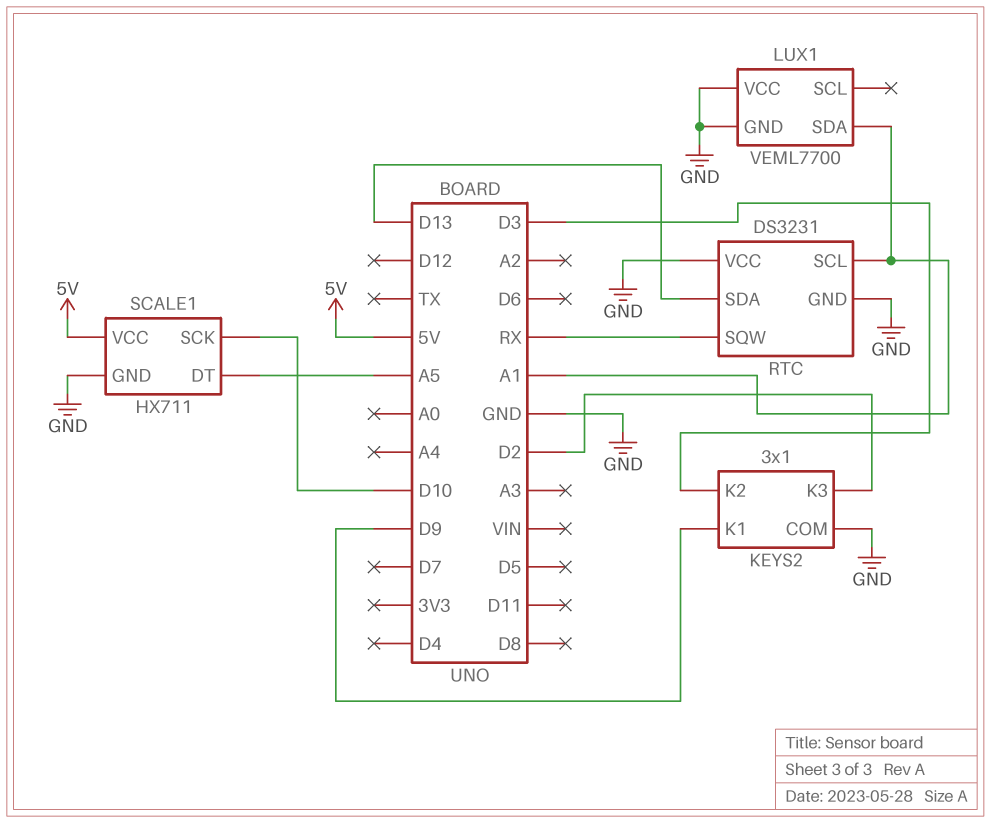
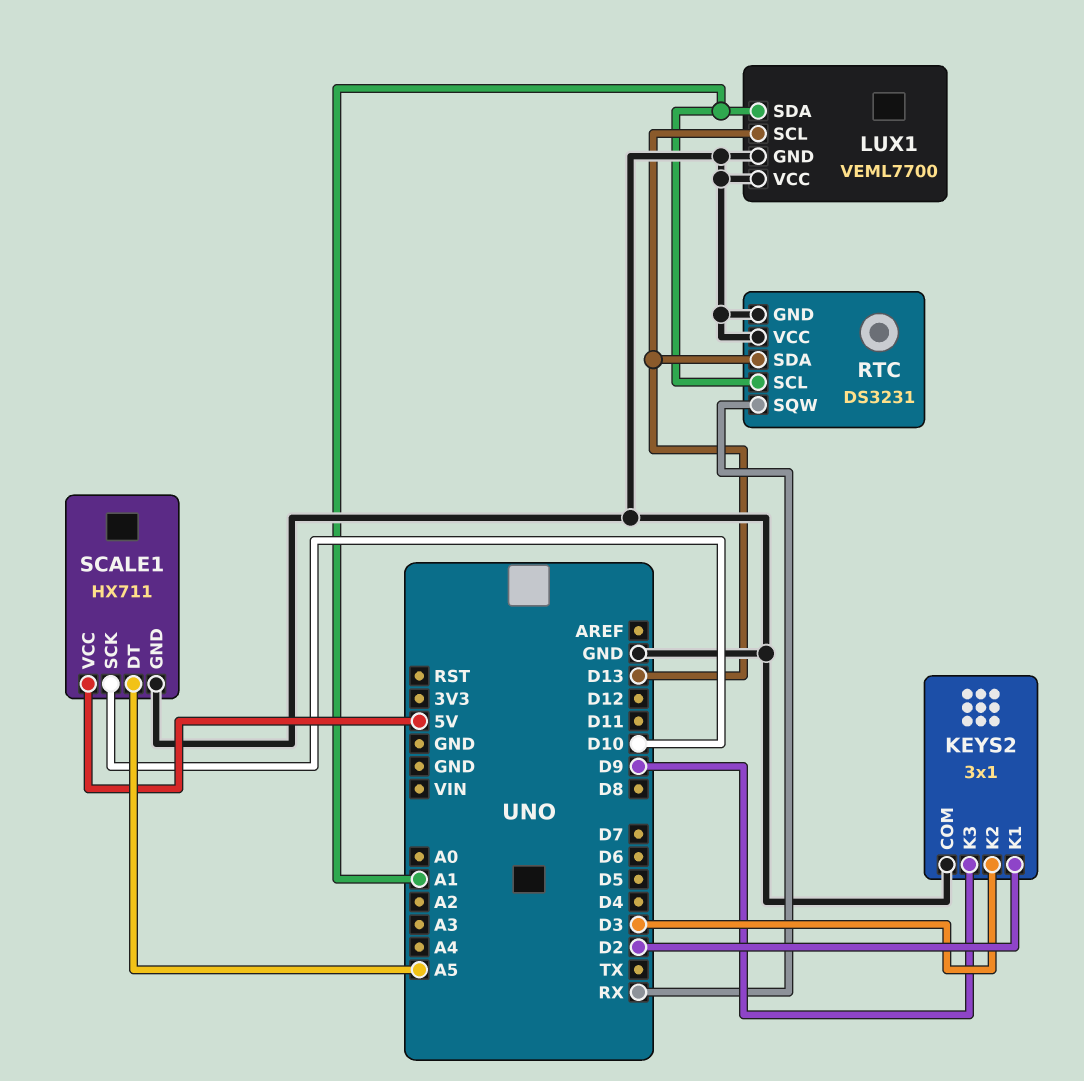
KEYS2 pin K1: D9 -> D2
KEYS2 pin K3: D2 -> D9
LUX1 pin SCL: none -> D13

